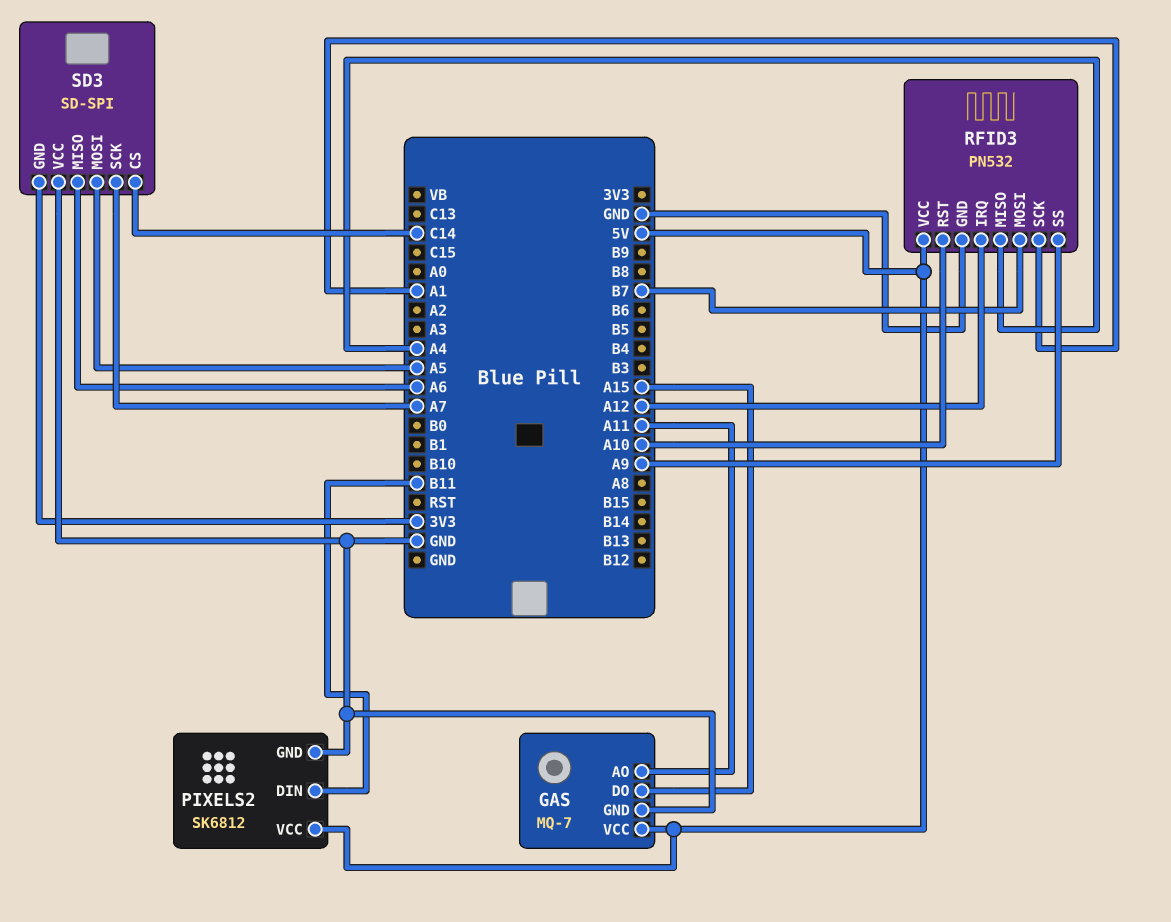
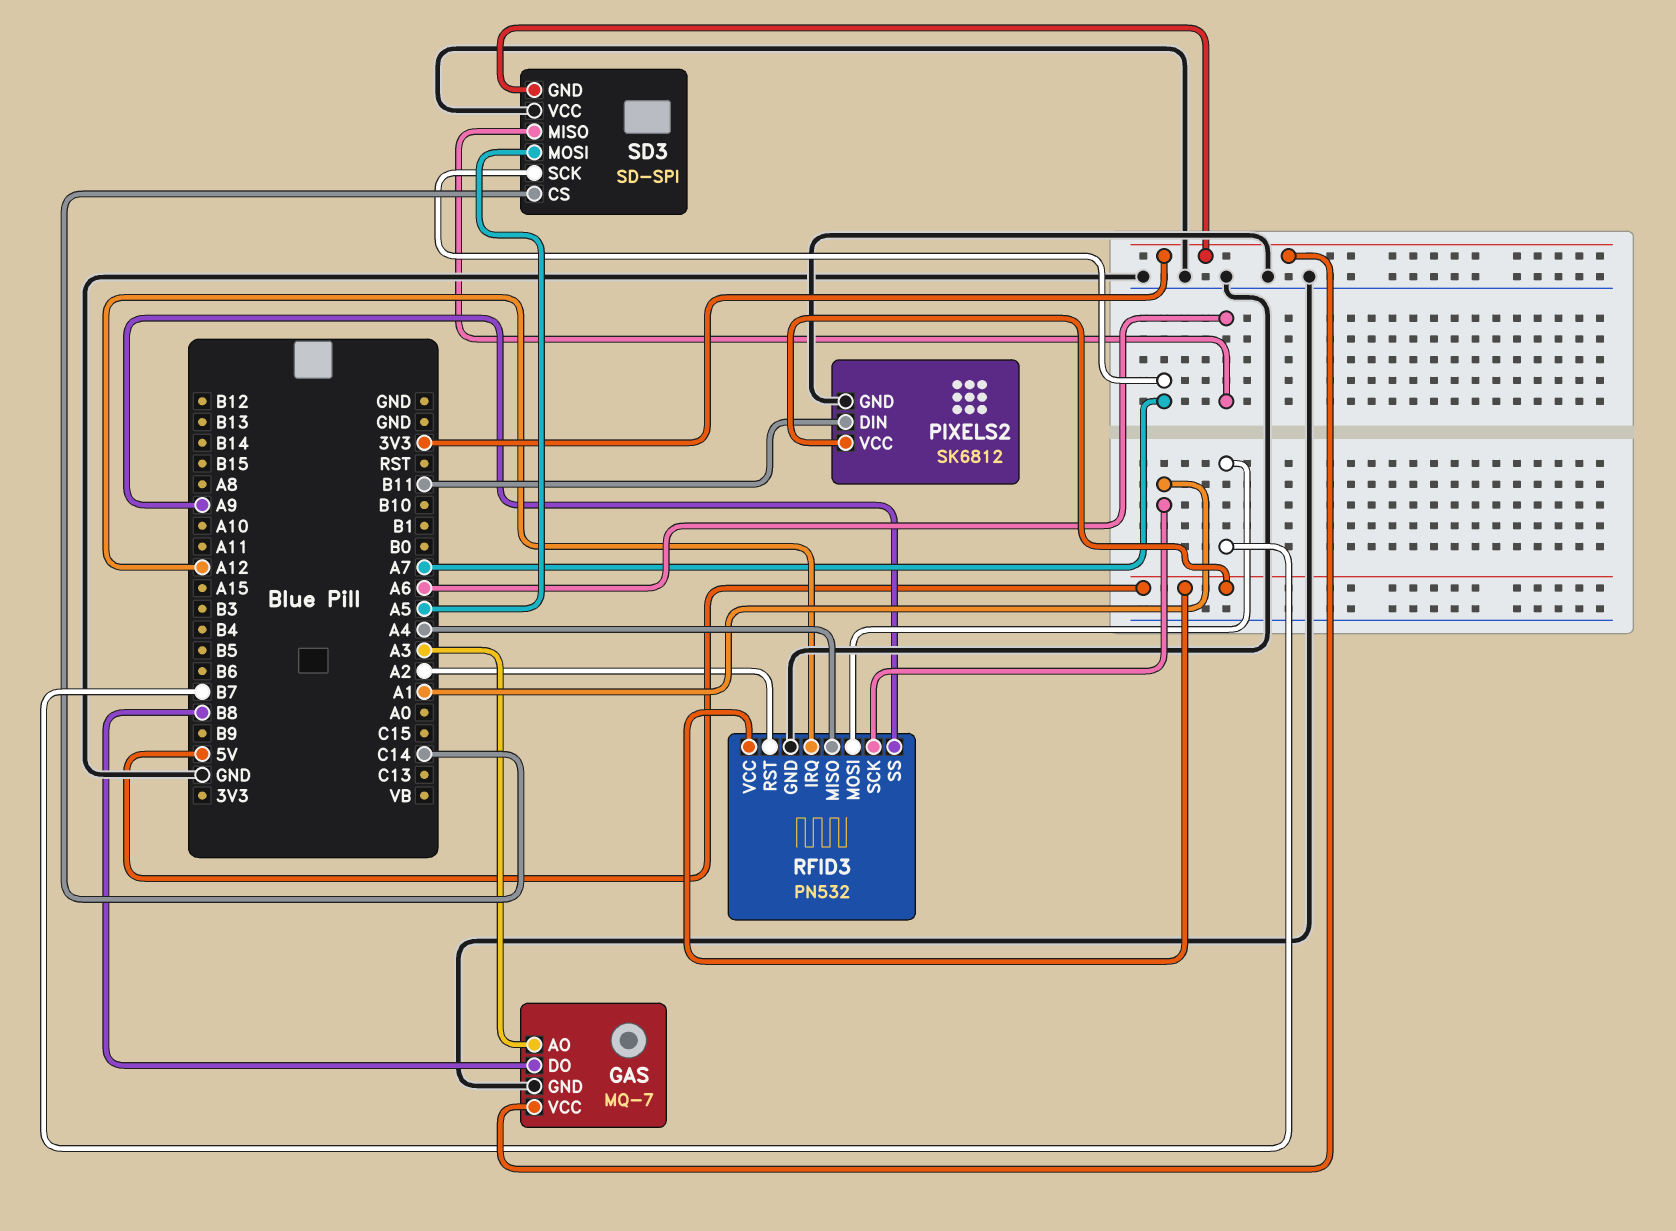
GAS pin AO: A11 -> A3
GAS pin DO: A15 -> B8
GAS pin VCC: 5V -> 3V3
RFID3 pin RST: A10 -> A2

